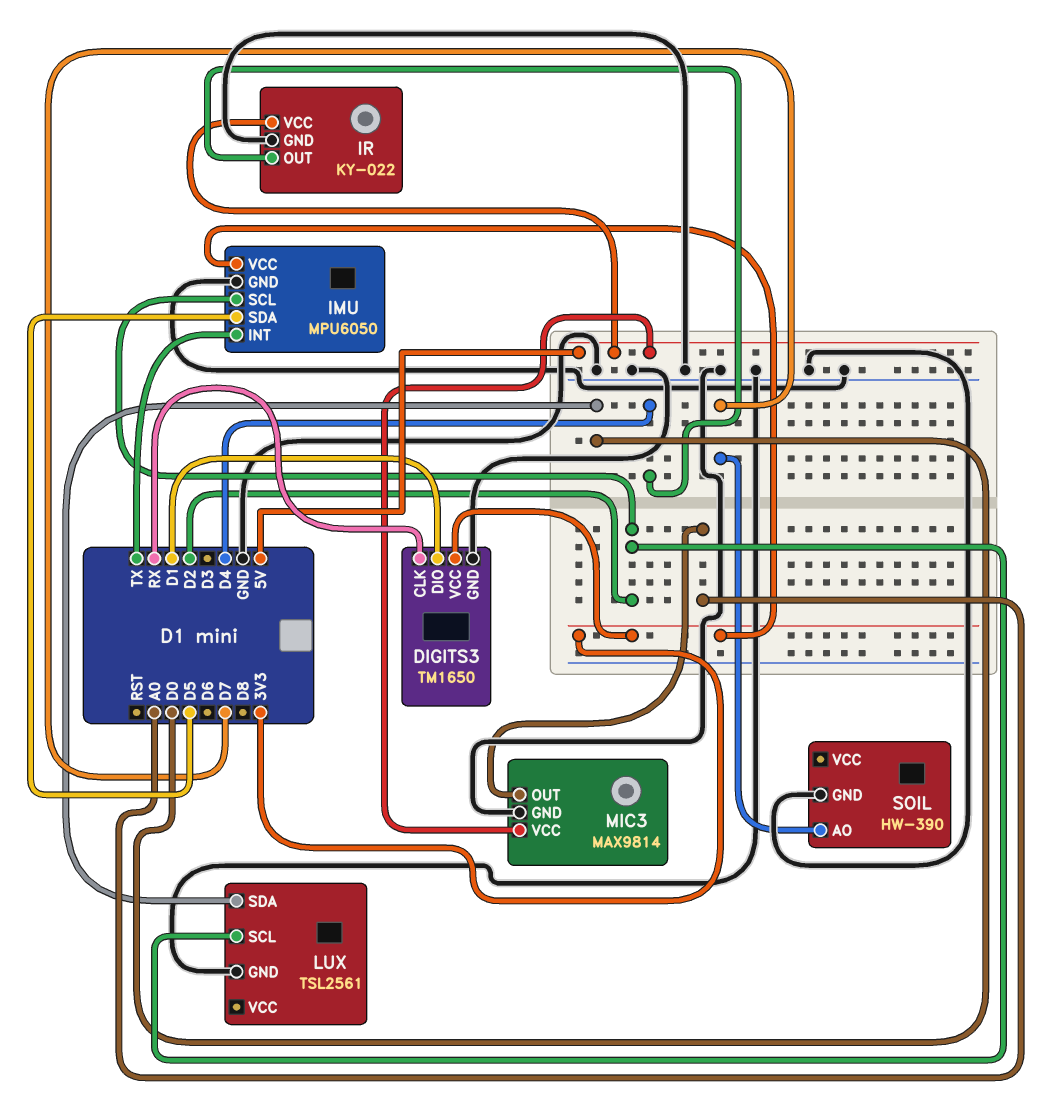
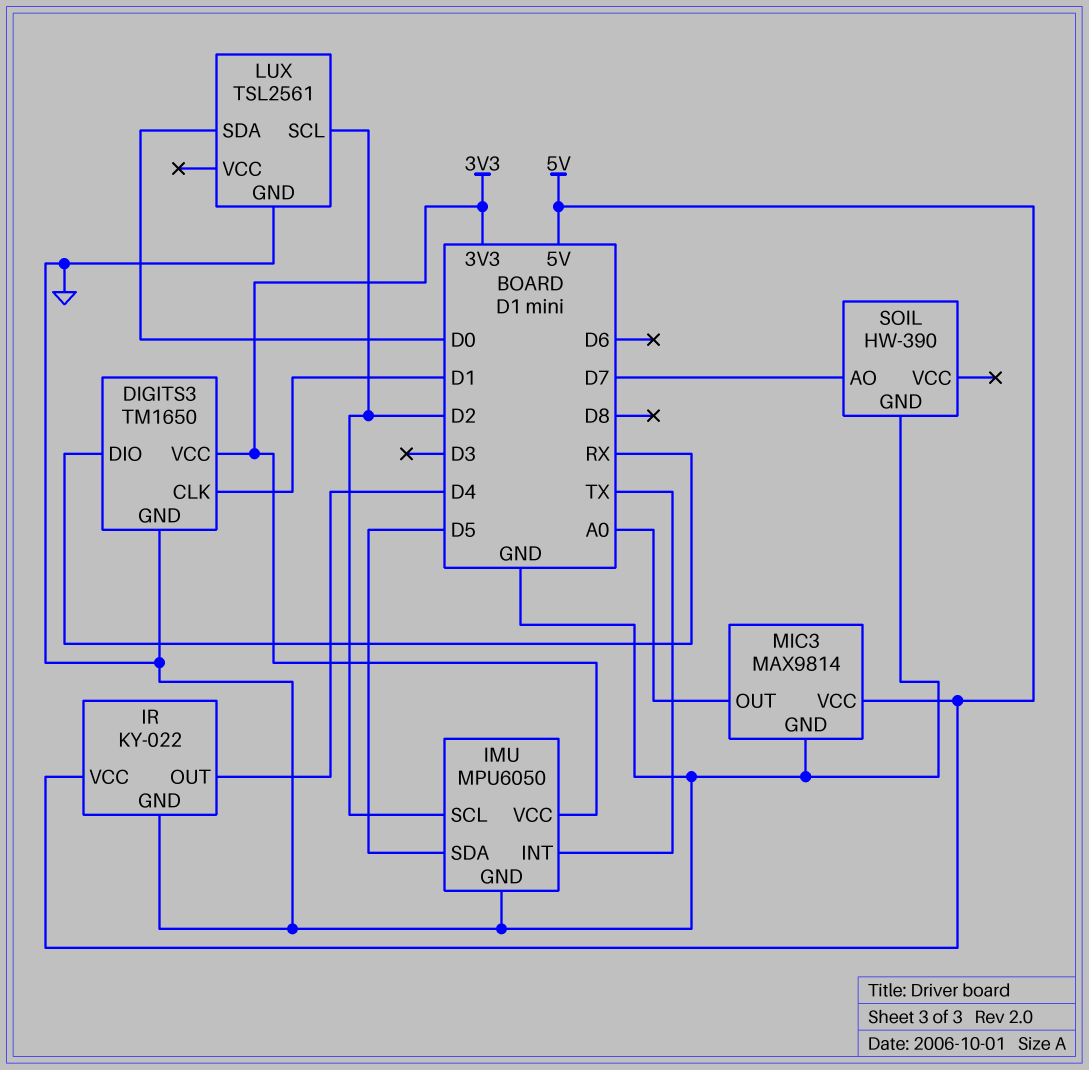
DIGITS3 pin CLK: RX -> D1
DIGITS3 pin DIO: D1 -> RX

